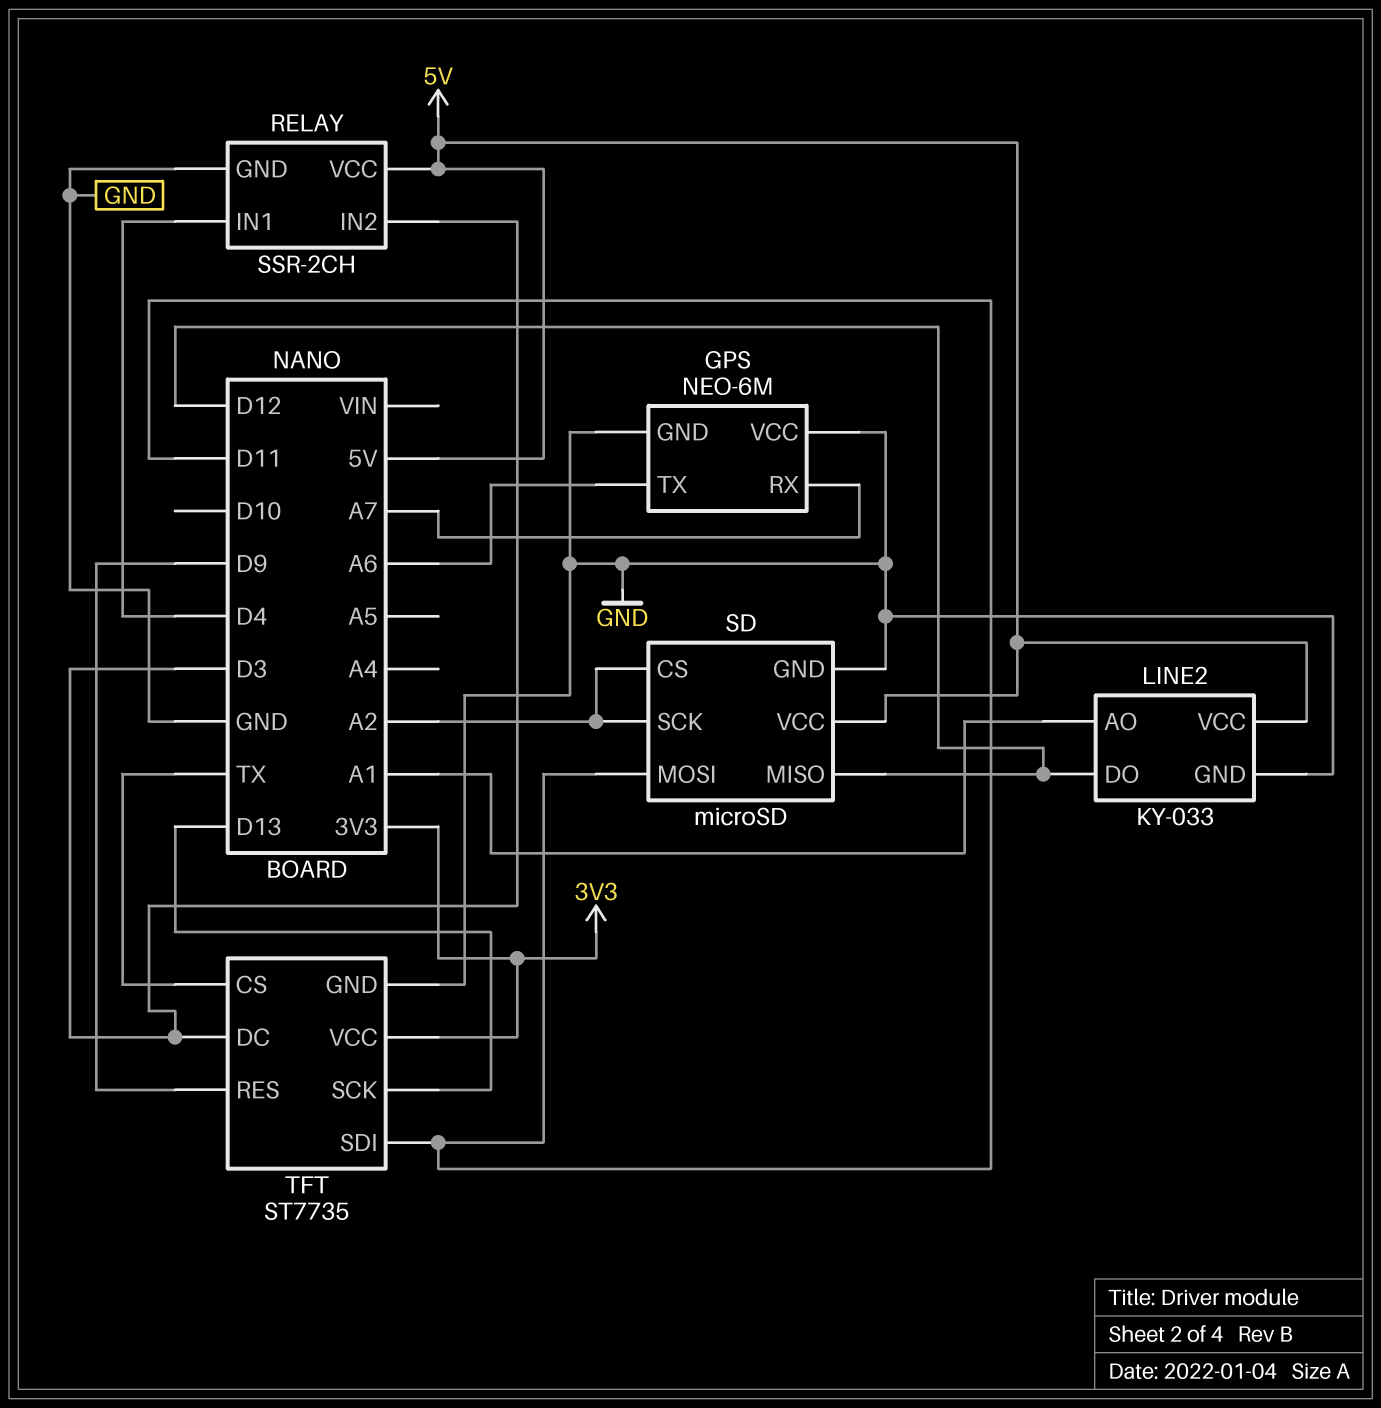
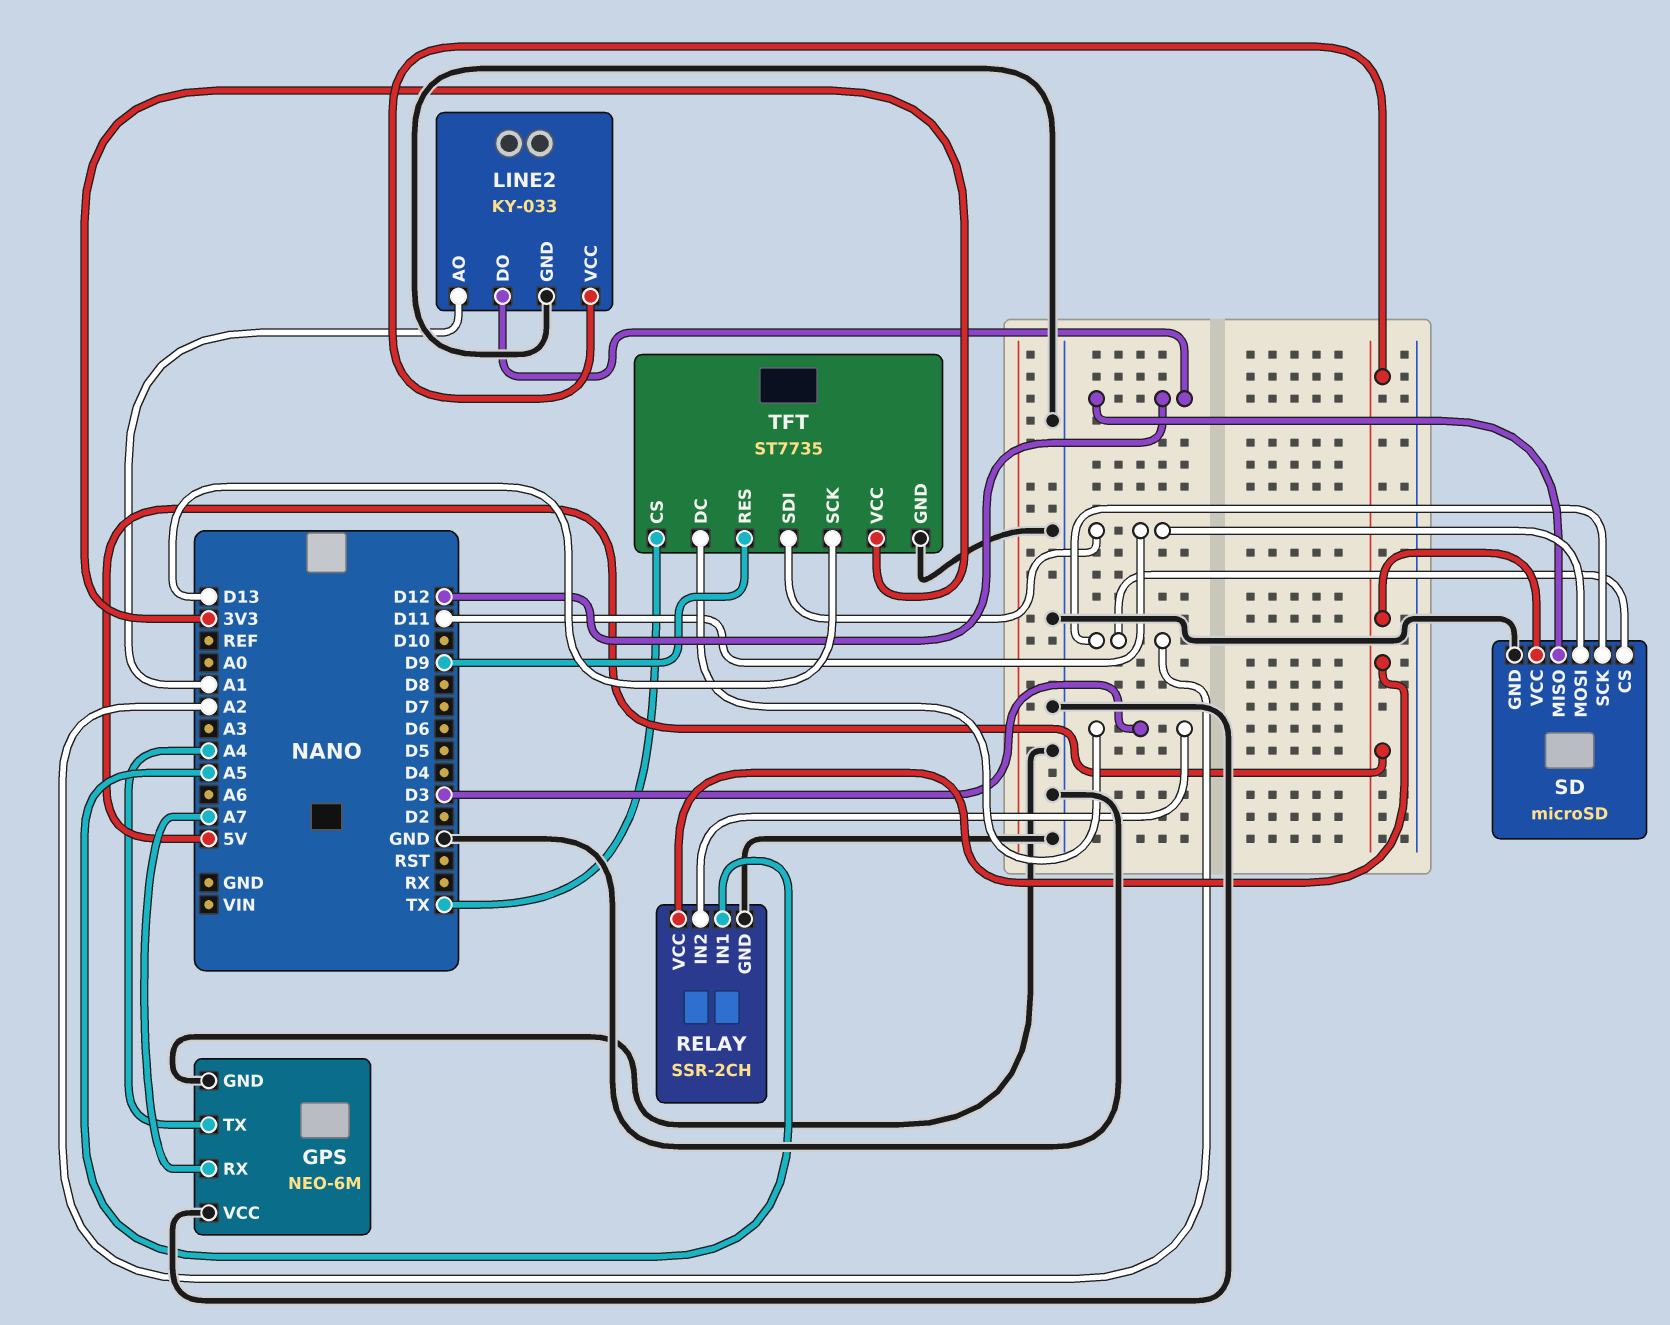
GPS pin TX: A6 -> A4
RELAY pin IN1: D4 -> A5

